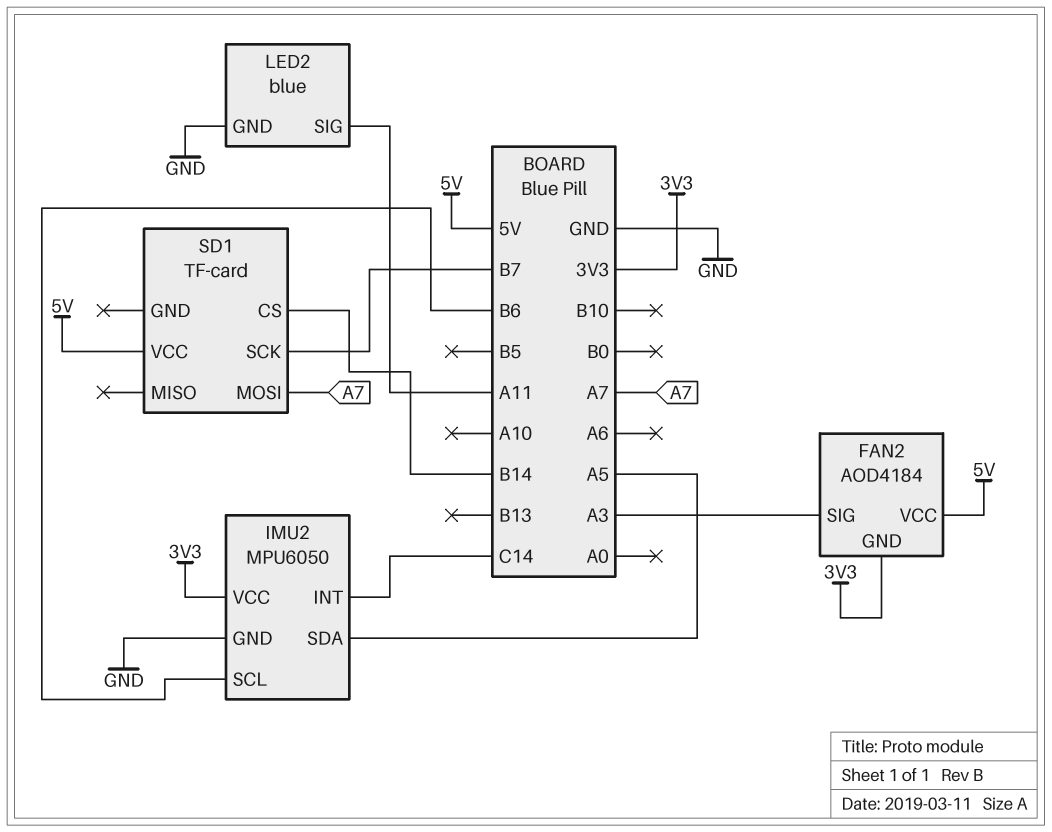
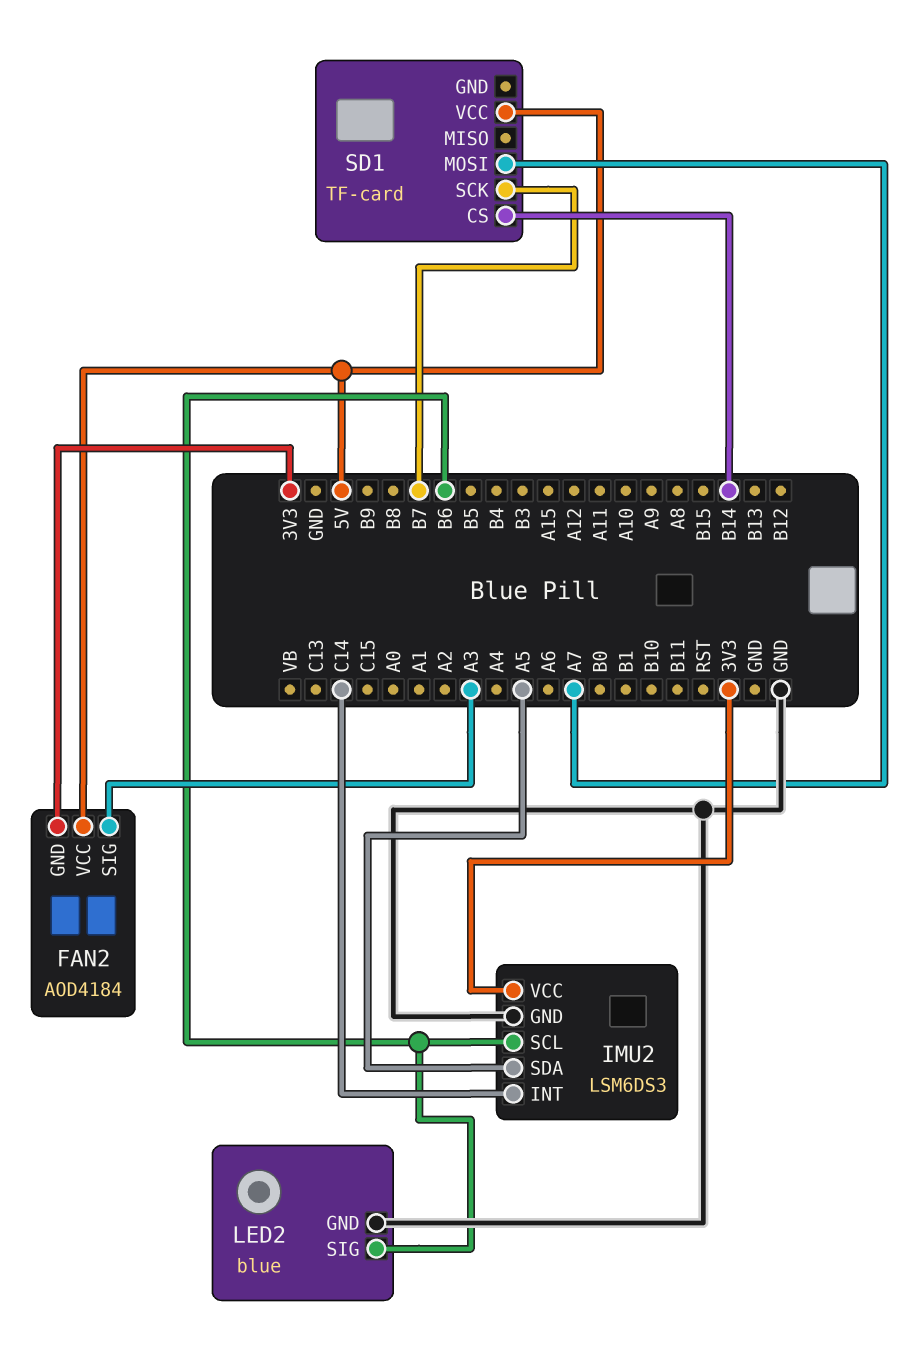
IMU2: MPU6050 -> LSM6DS3
LED2 pin SIG: A11 -> B6

